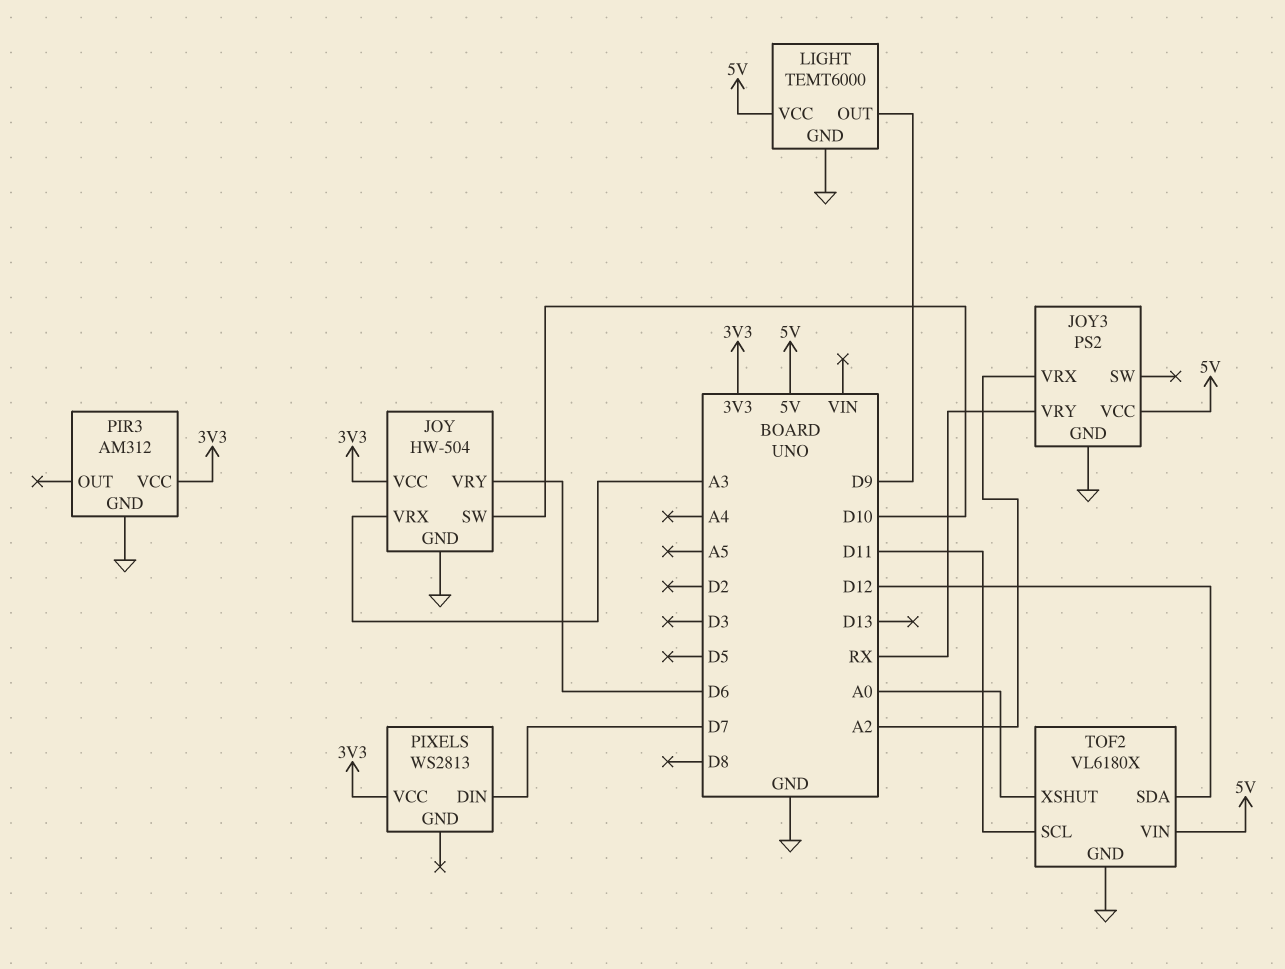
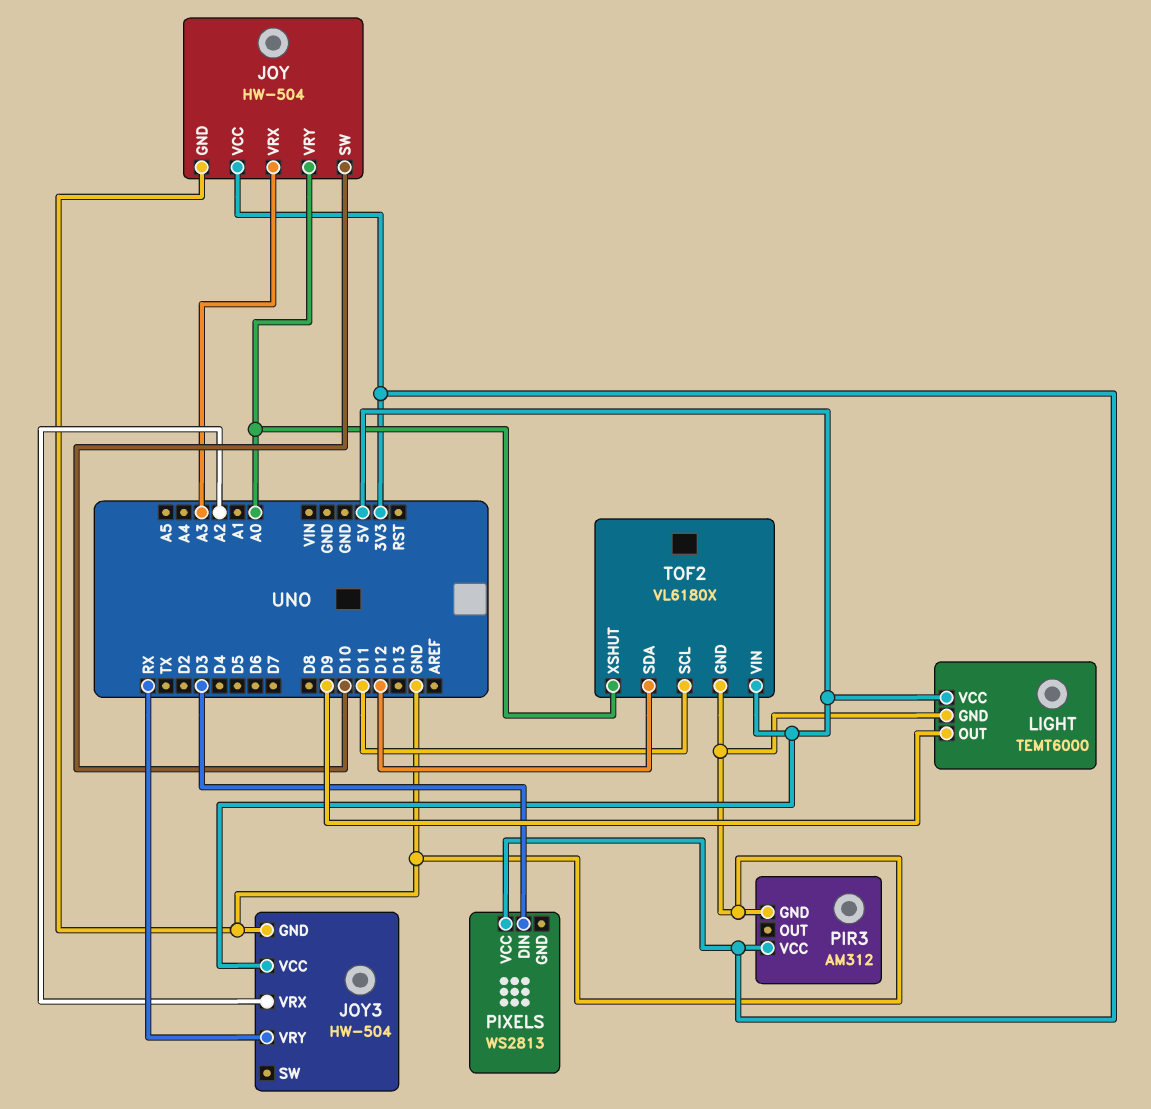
JOY pin VRY: D6 -> A0
JOY3: PS2 -> HW-504
PIXELS pin DIN: D7 -> D3

